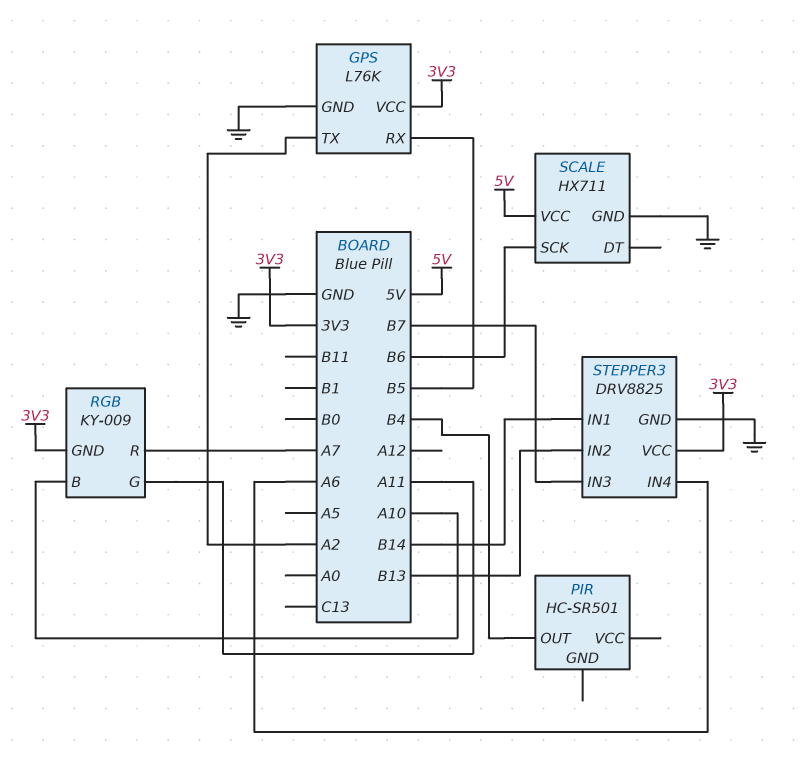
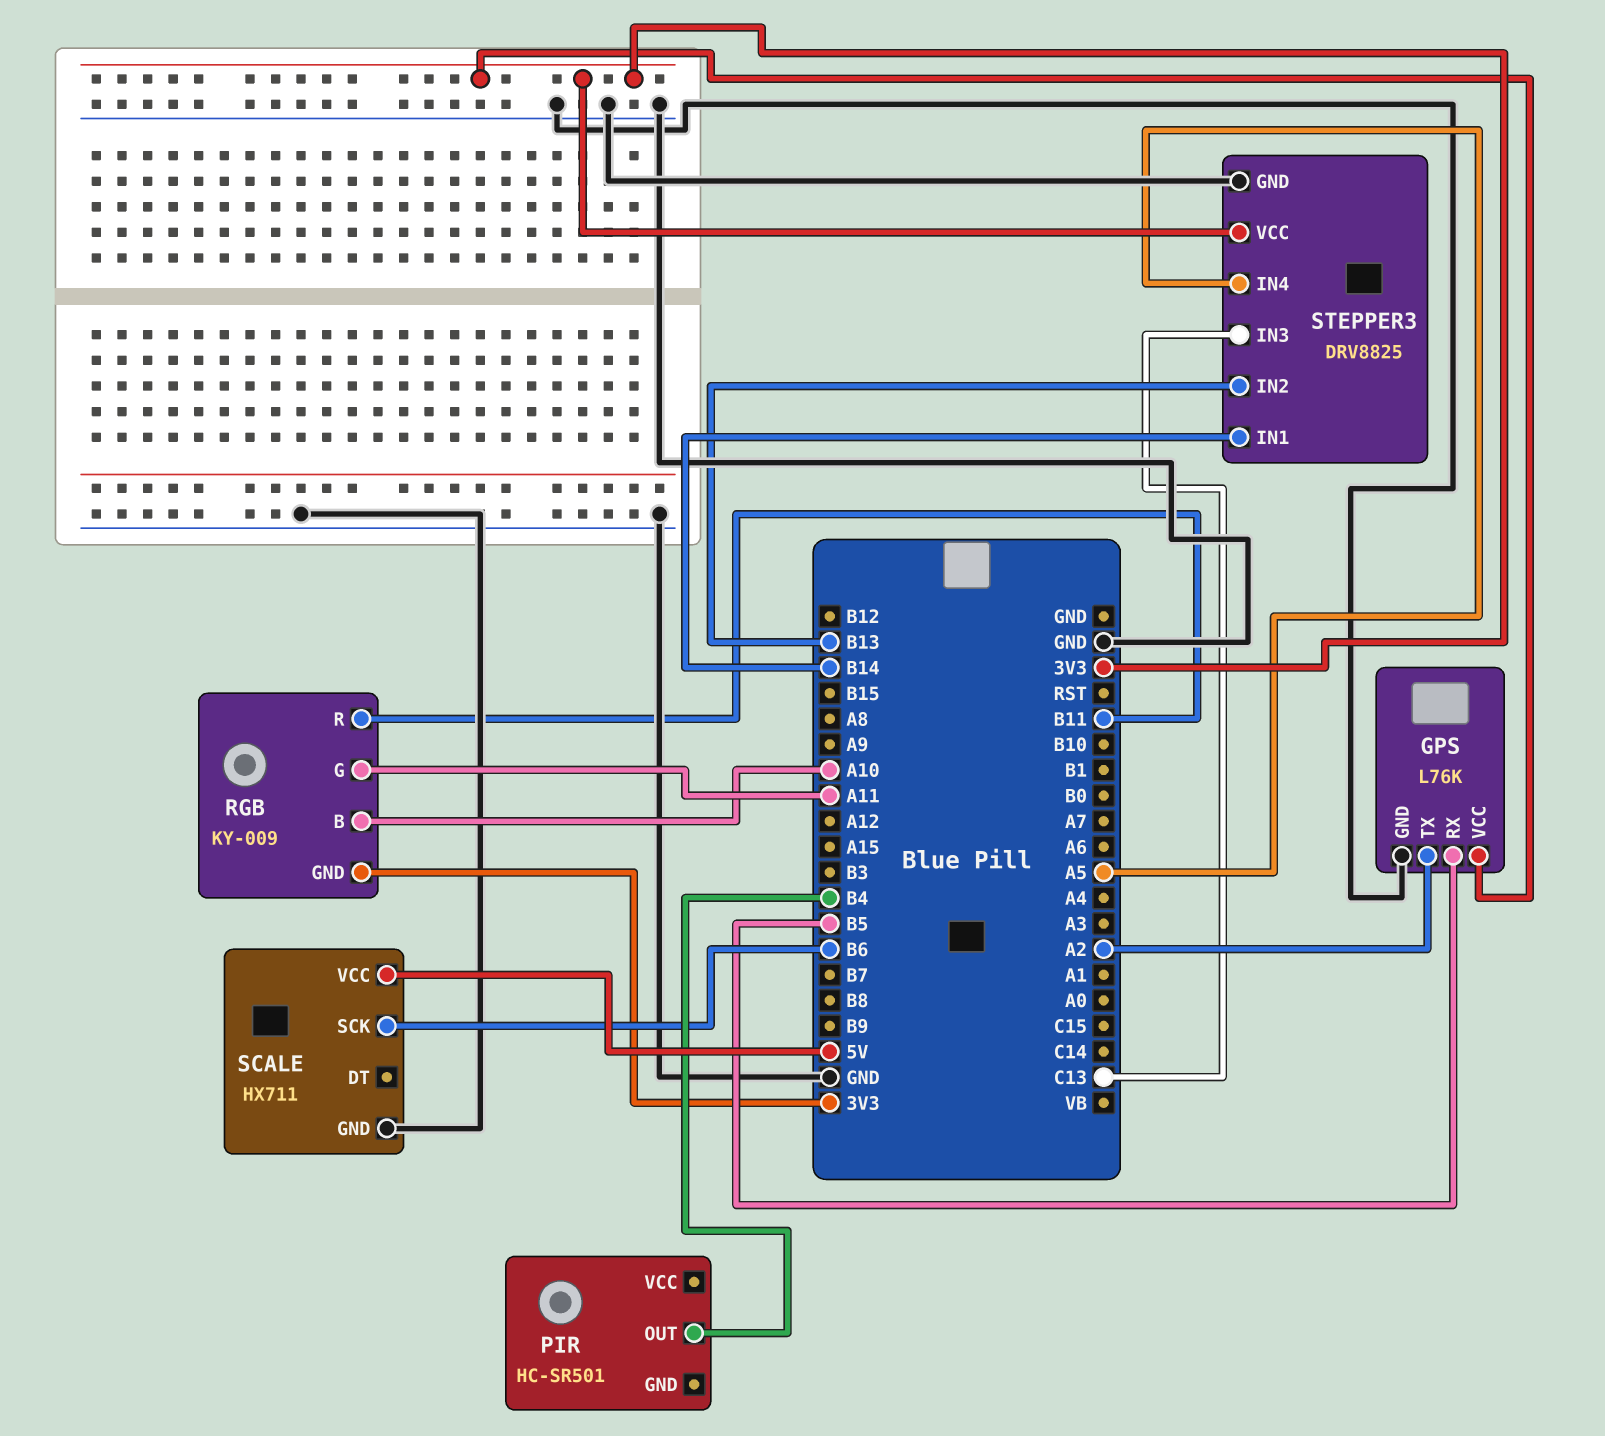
RGB pin R: A7 -> B11
STEPPER3 pin IN3: B7 -> C13
STEPPER3 pin IN4: A6 -> A5

